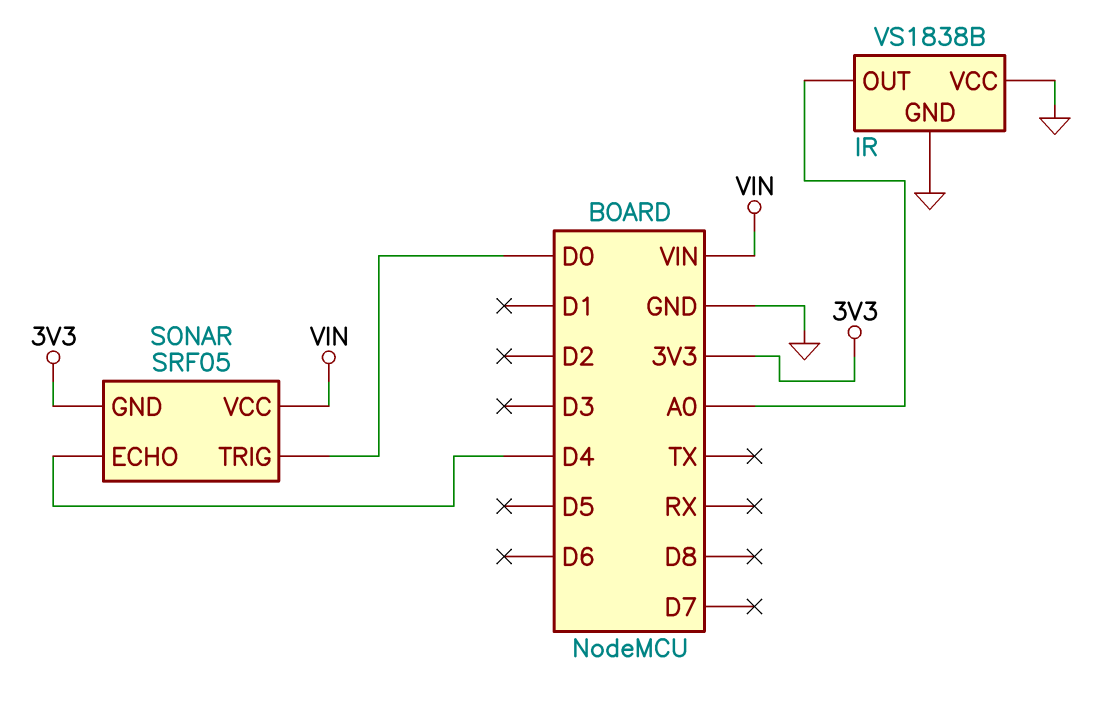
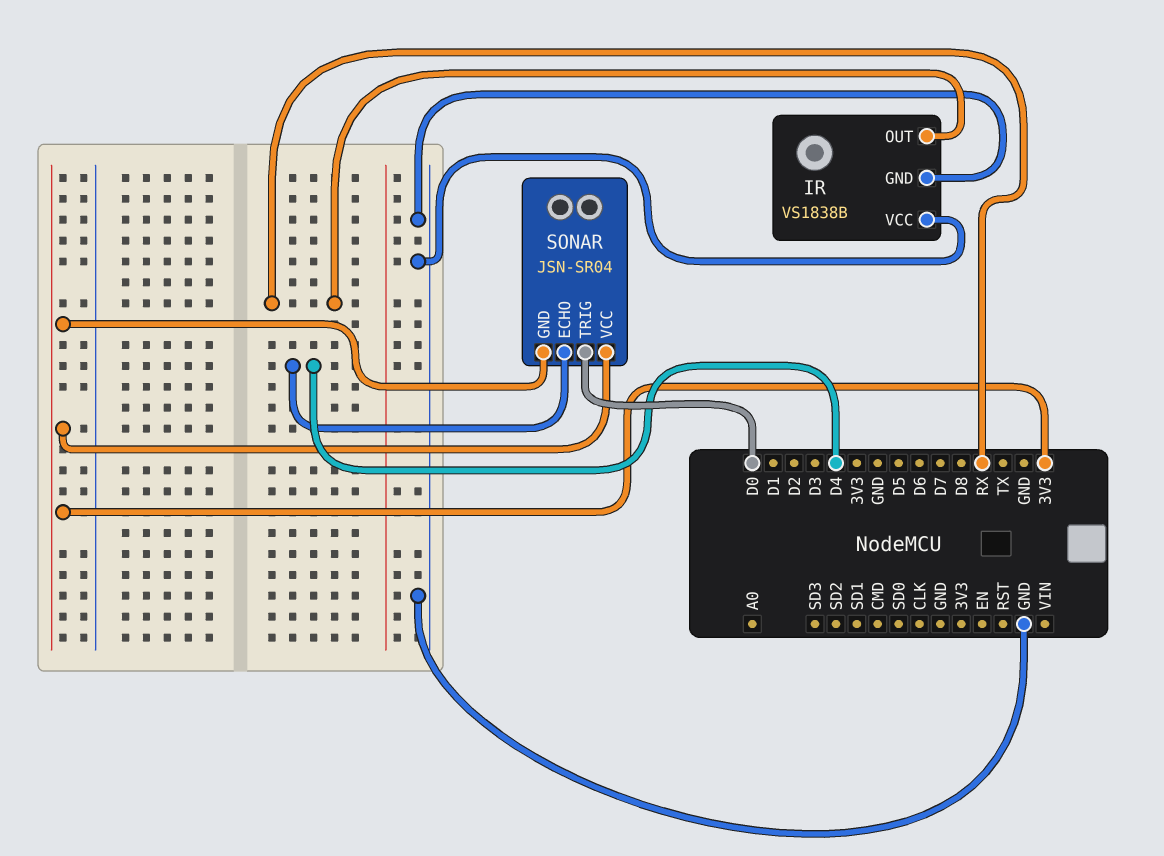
IR pin OUT: A0 -> RX
SONAR: SRF05 -> JSN-SR04
SONAR pin VCC: VIN -> 3V3

